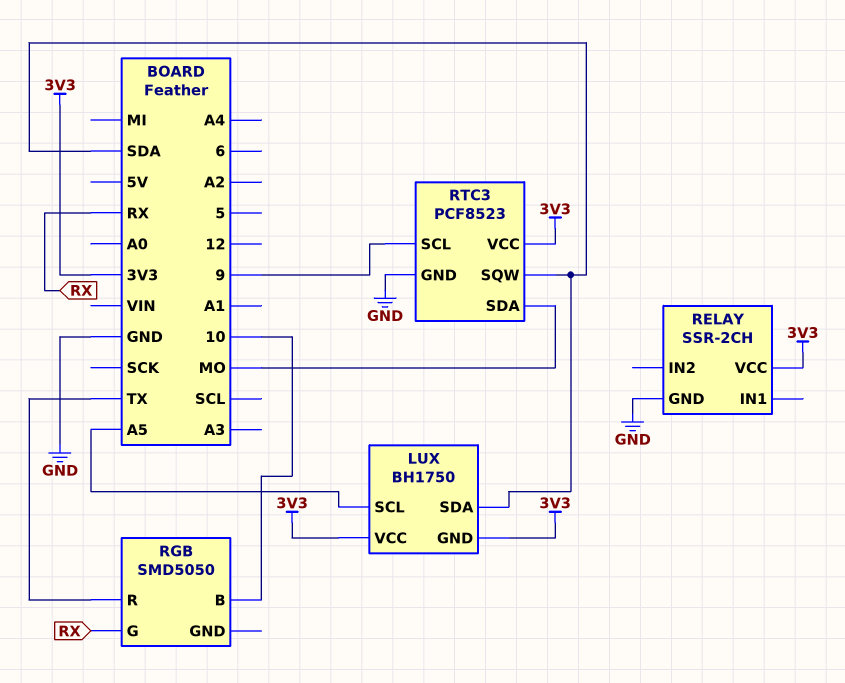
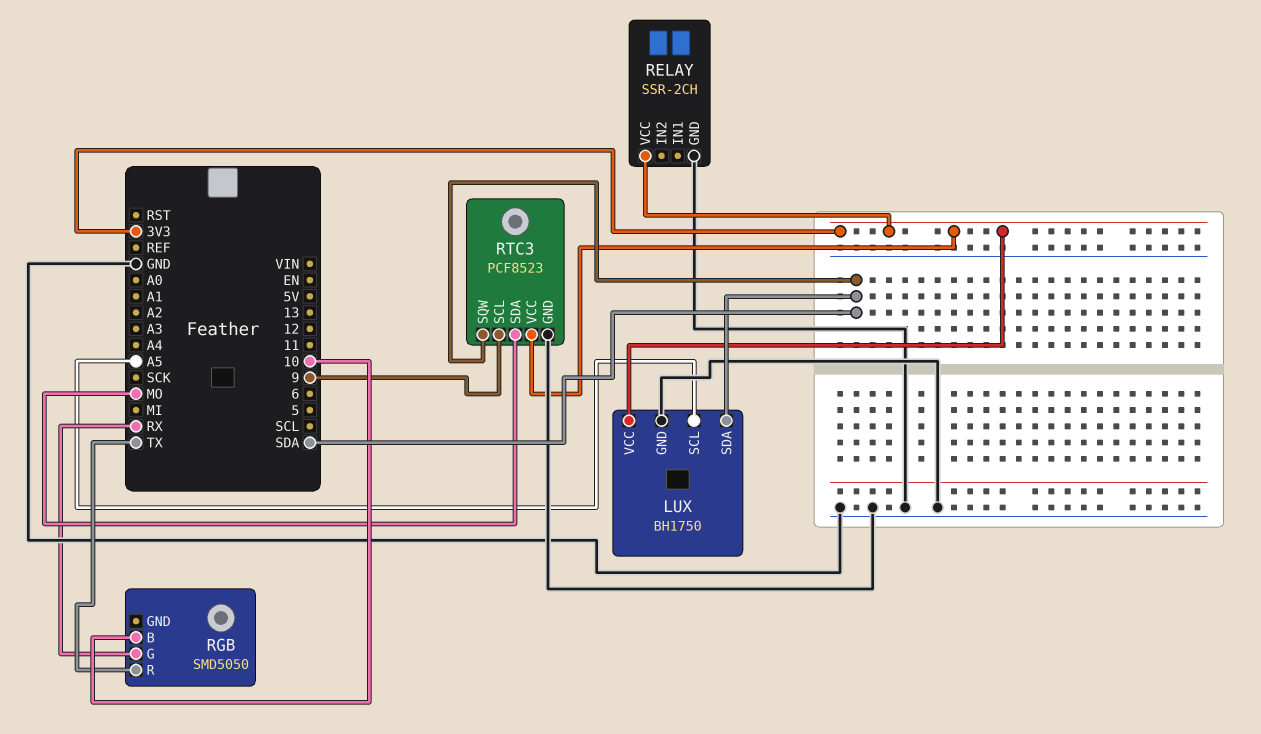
LUX pin GND: 3V3 -> GND

